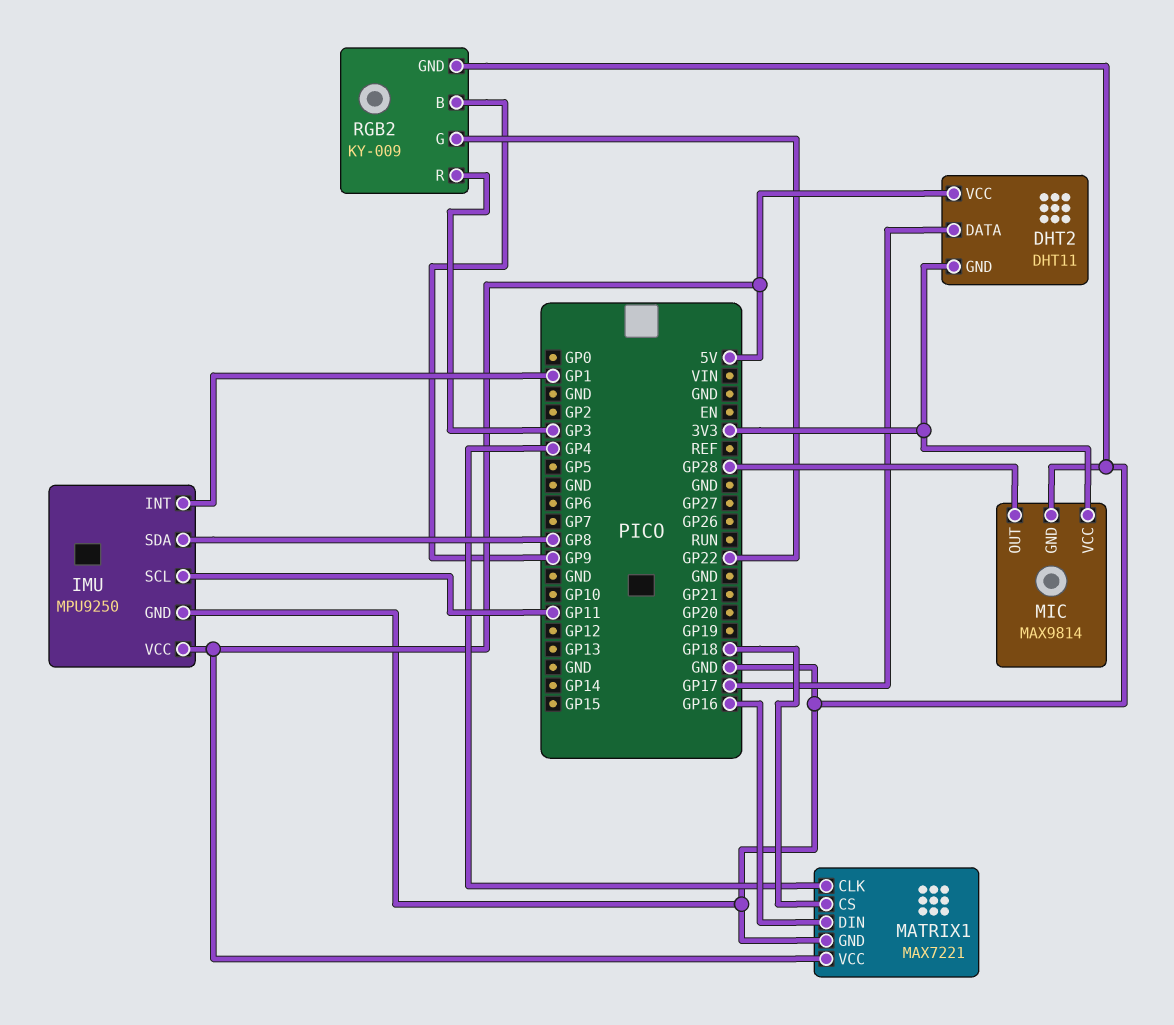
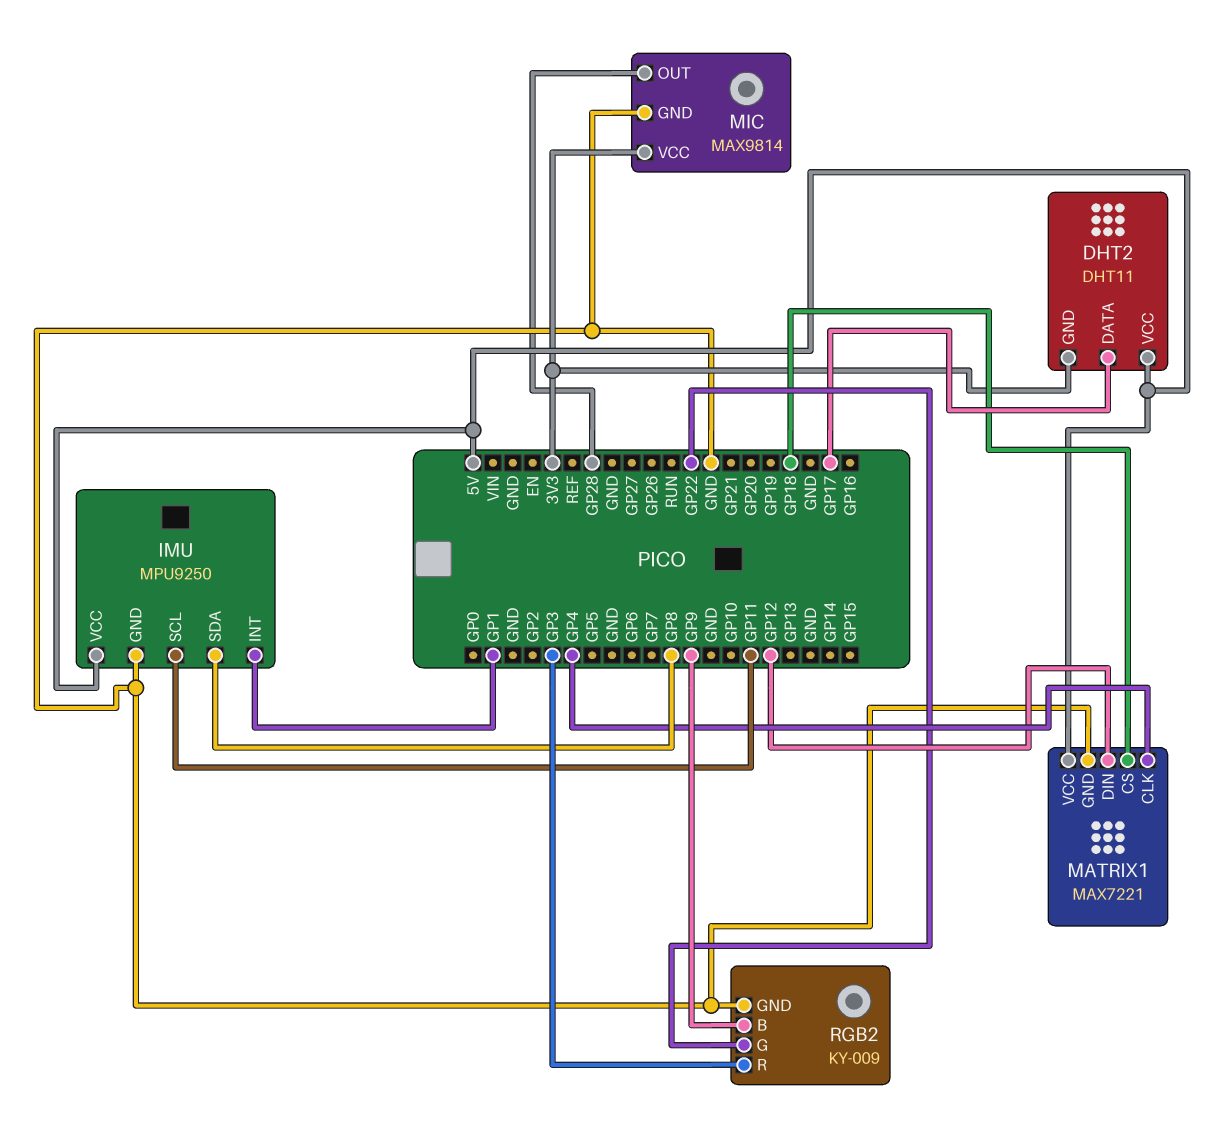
MATRIX1 pin DIN: GP16 -> GP12

